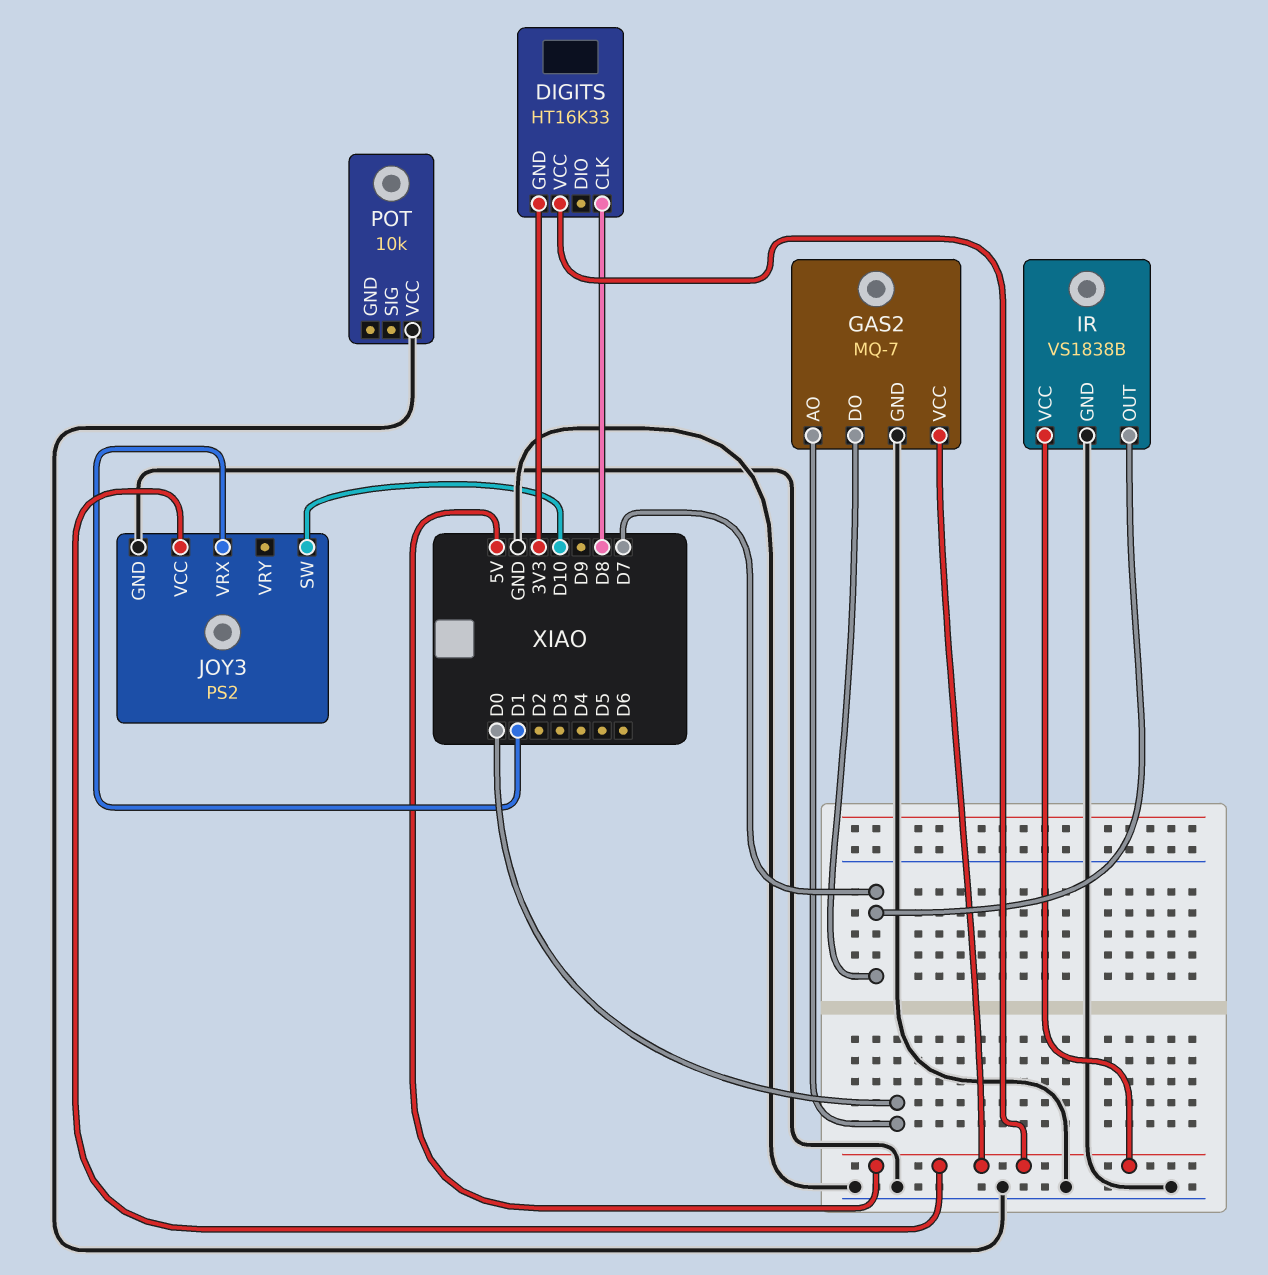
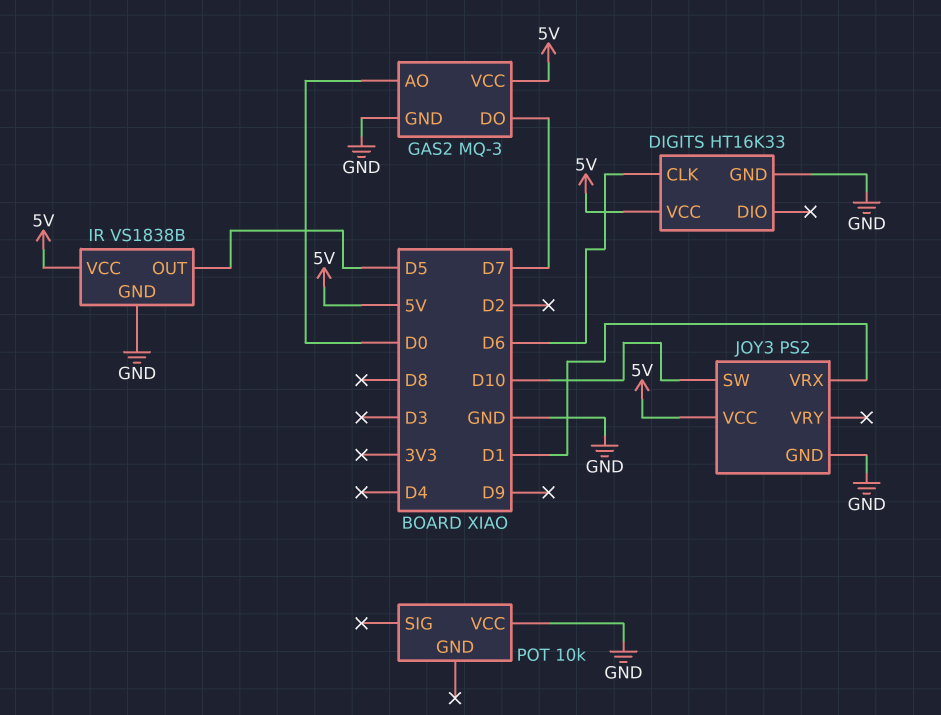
DIGITS pin CLK: D8 -> D6
DIGITS pin GND: 3V3 -> GND
GAS2: MQ-7 -> MQ-3
IR pin OUT: D7 -> D5

